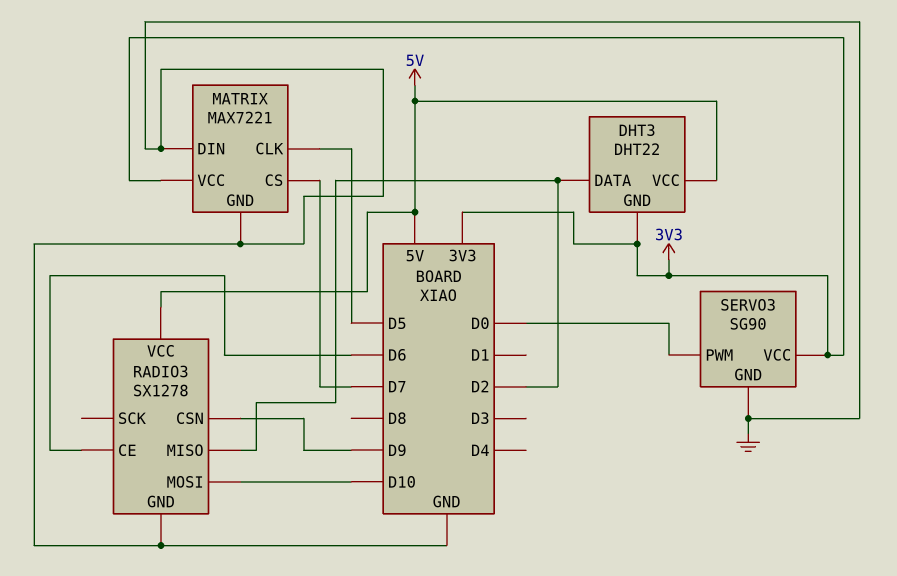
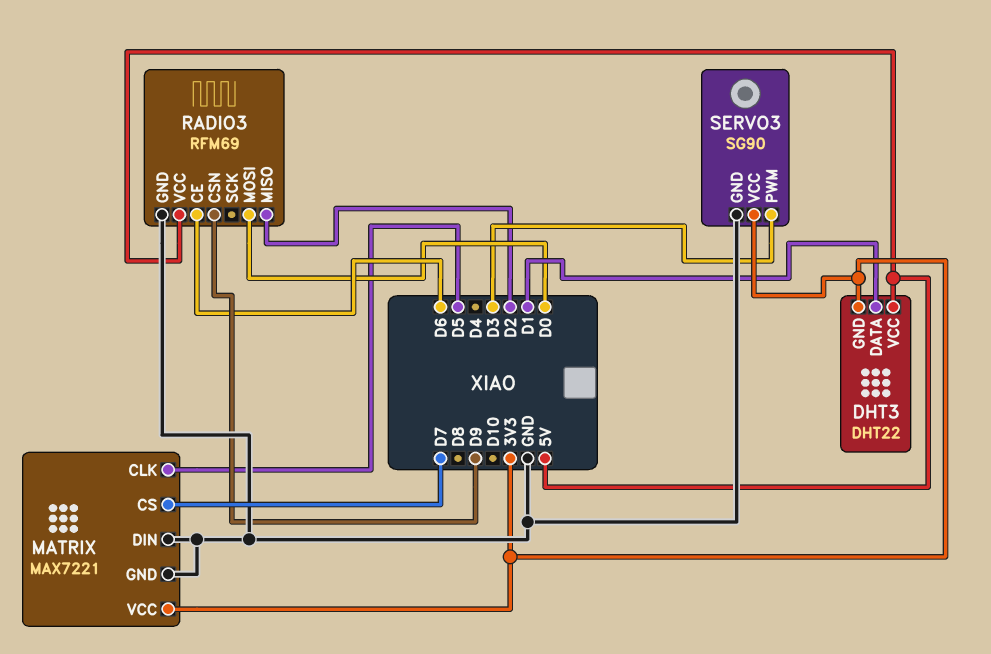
DHT3 pin DATA: D2 -> D1
RADIO3: SX1278 -> RFM69
RADIO3 pin MOSI: D10 -> D0
SERVO3 pin PWM: D0 -> D3

